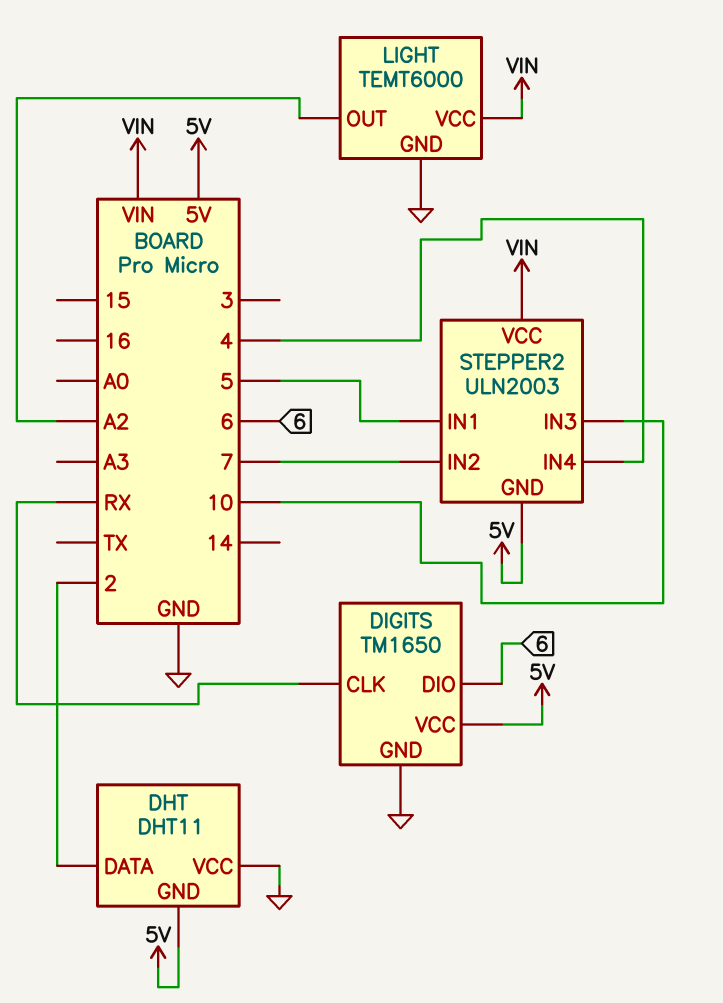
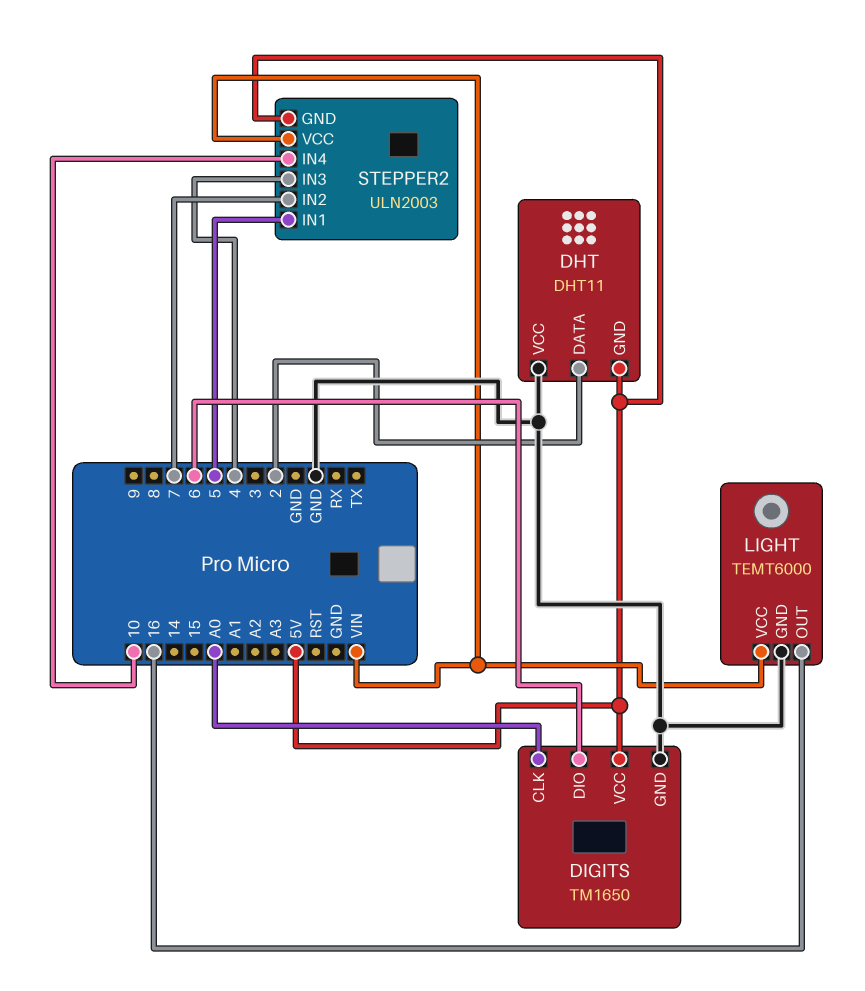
DIGITS pin CLK: RX -> A0
LIGHT pin OUT: A2 -> 16
STEPPER2 pin IN3: 10 -> 4
STEPPER2 pin IN4: 4 -> 10

